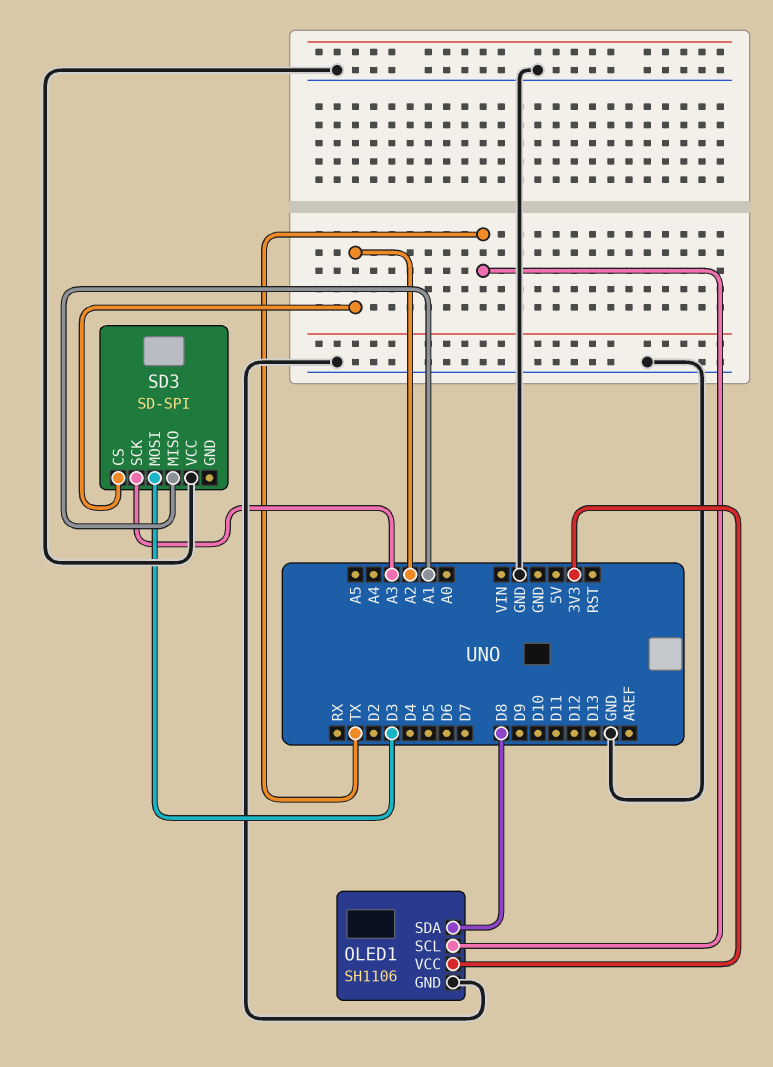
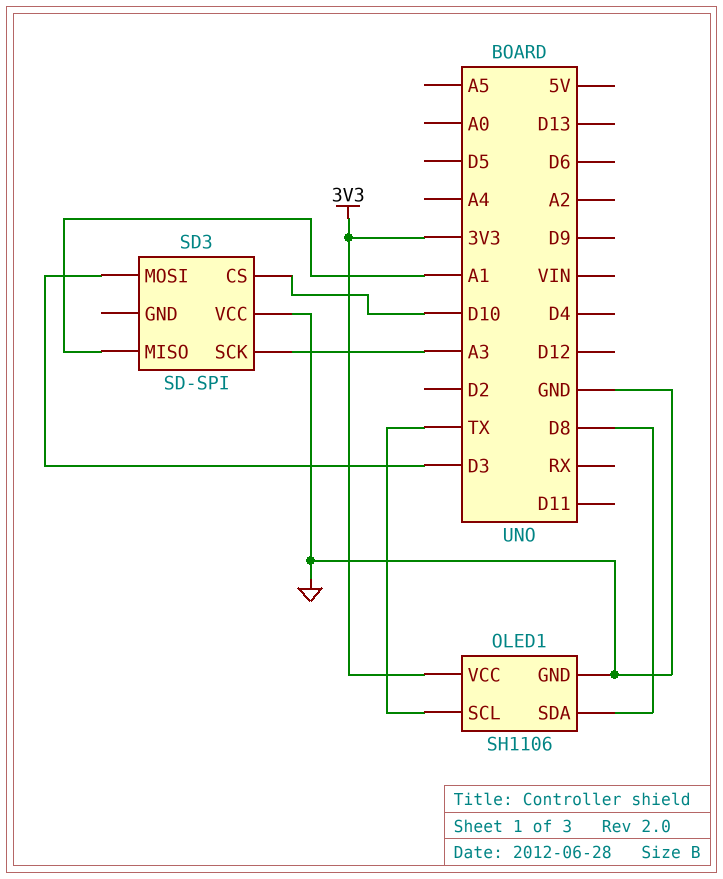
SD3 pin CS: A2 -> D10

